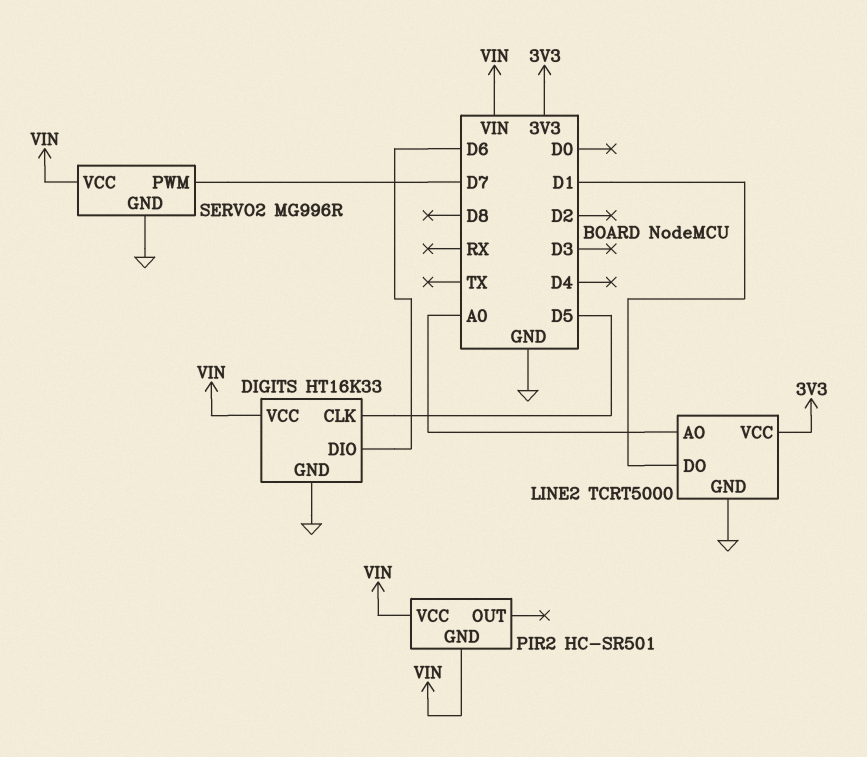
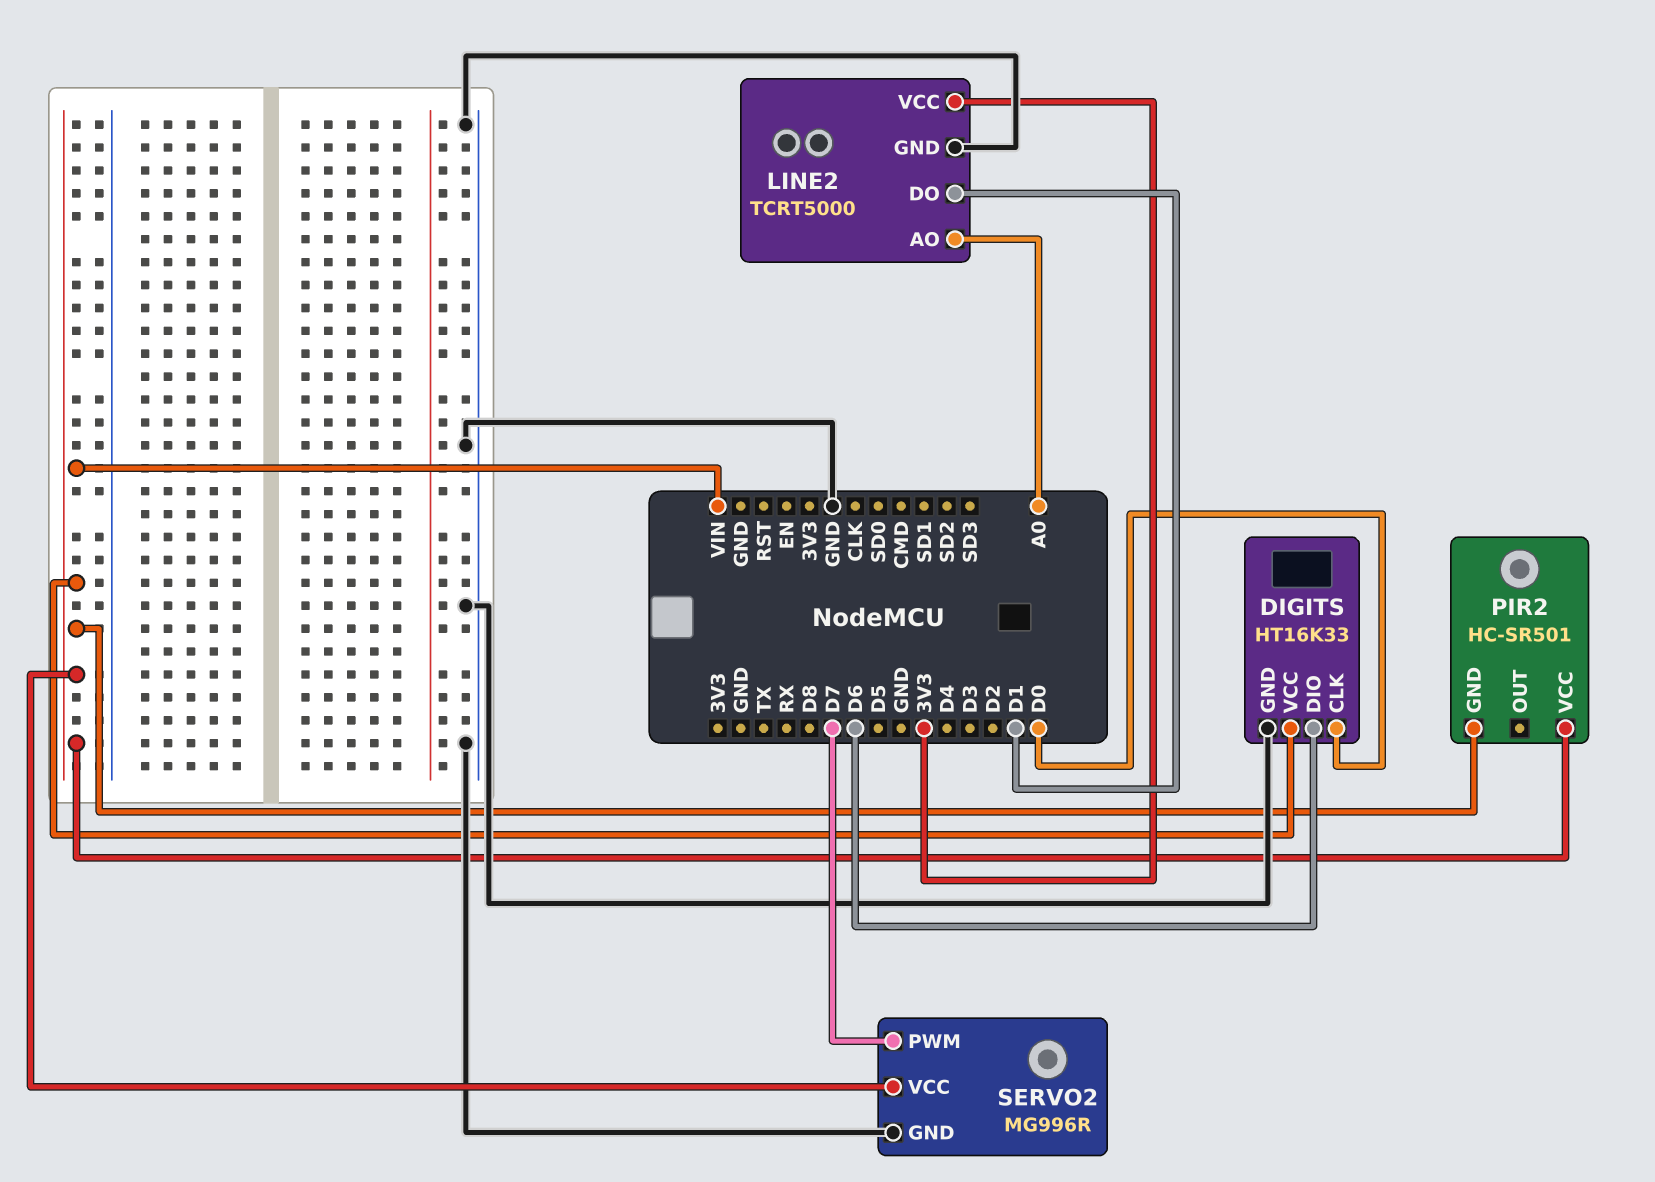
DIGITS pin CLK: D5 -> D0

